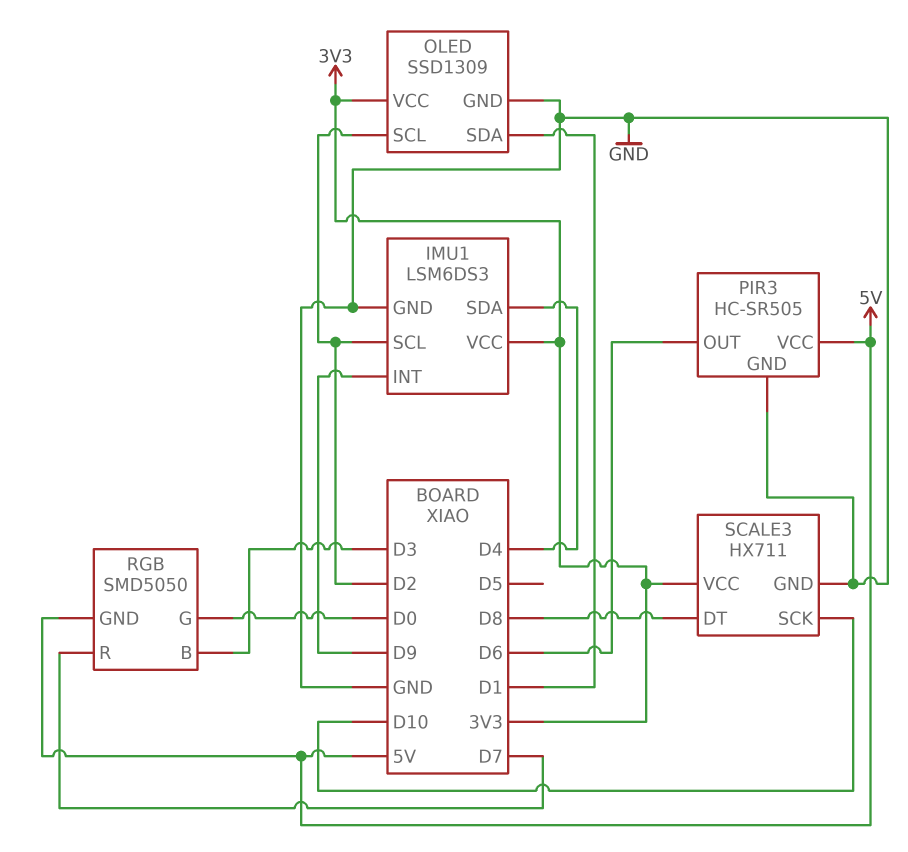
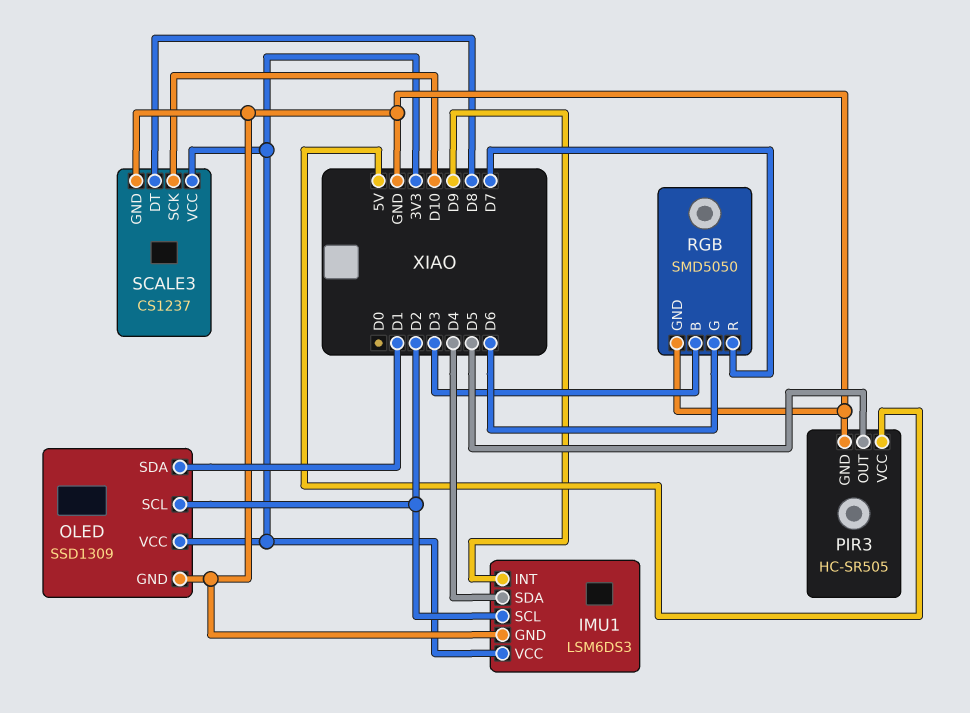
PIR3 pin OUT: D6 -> D5
RGB pin G: D0 -> D6
RGB pin GND: 5V -> GND
SCALE3: HX711 -> CS1237

